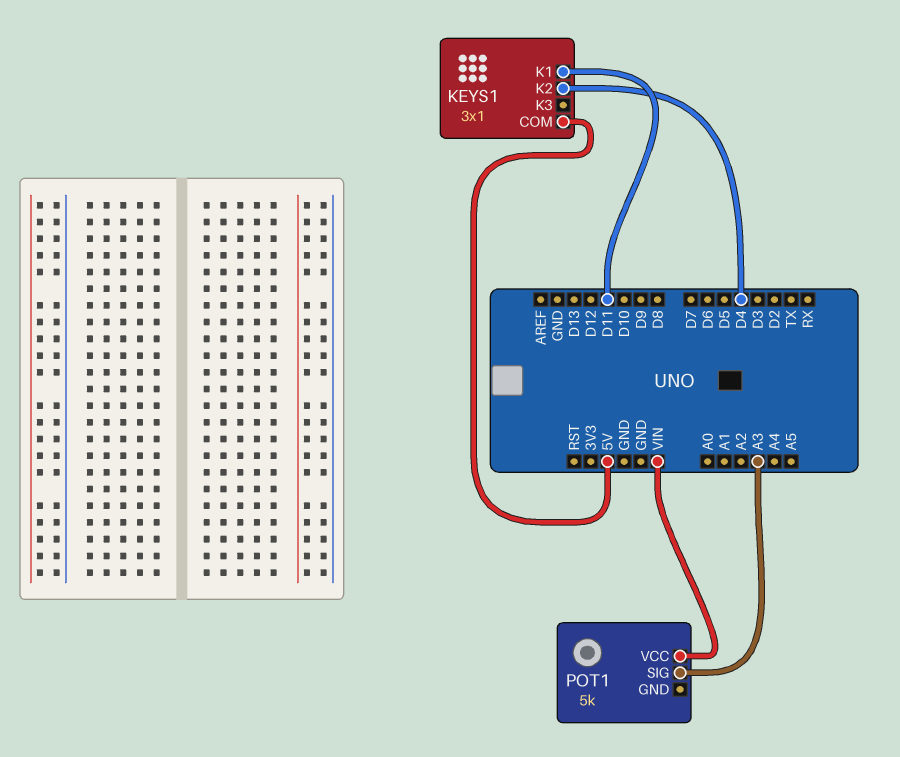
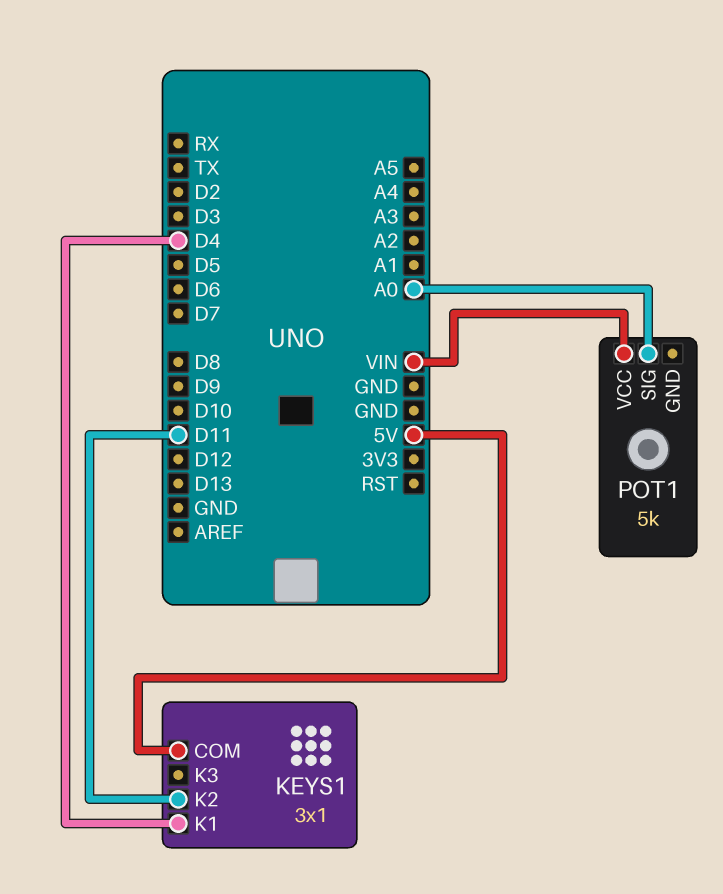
KEYS1 pin K1: D11 -> D4
KEYS1 pin K2: D4 -> D11
POT1 pin SIG: A3 -> A0

